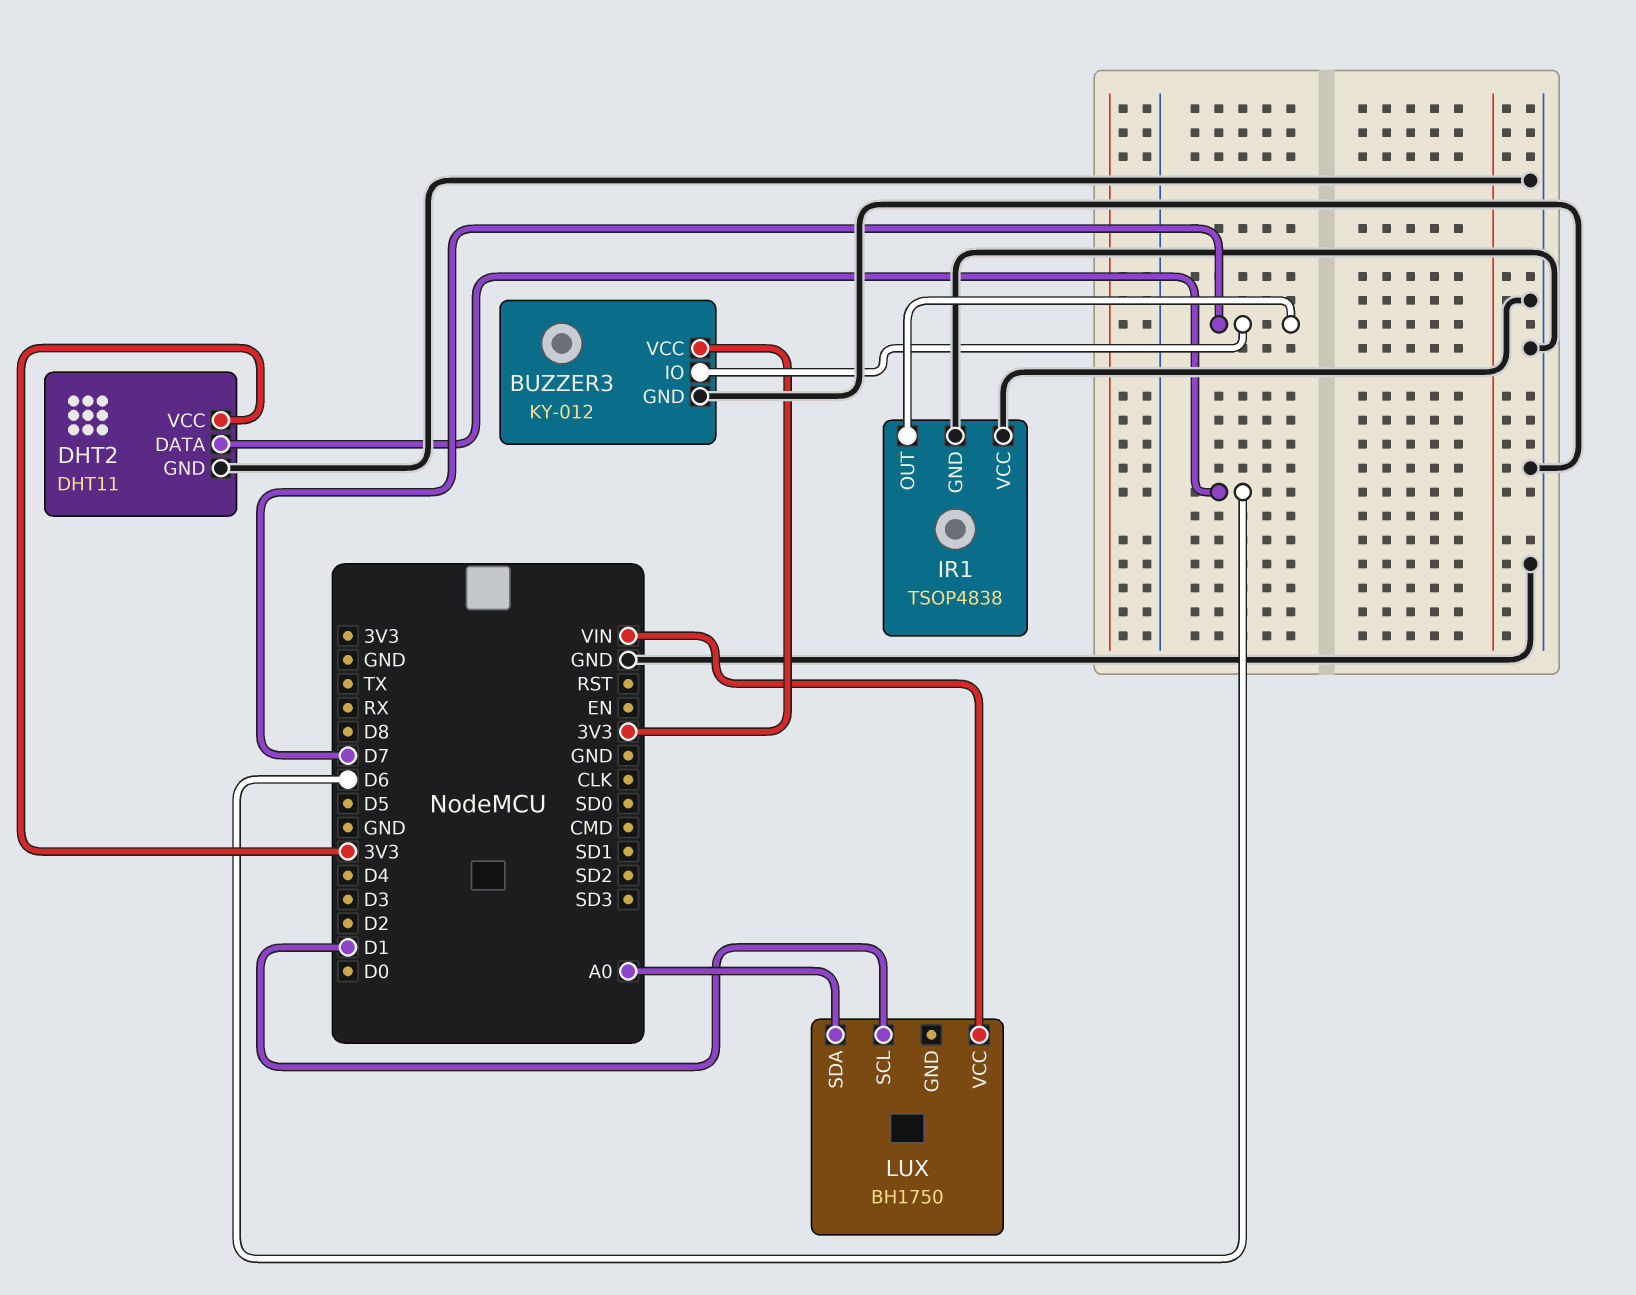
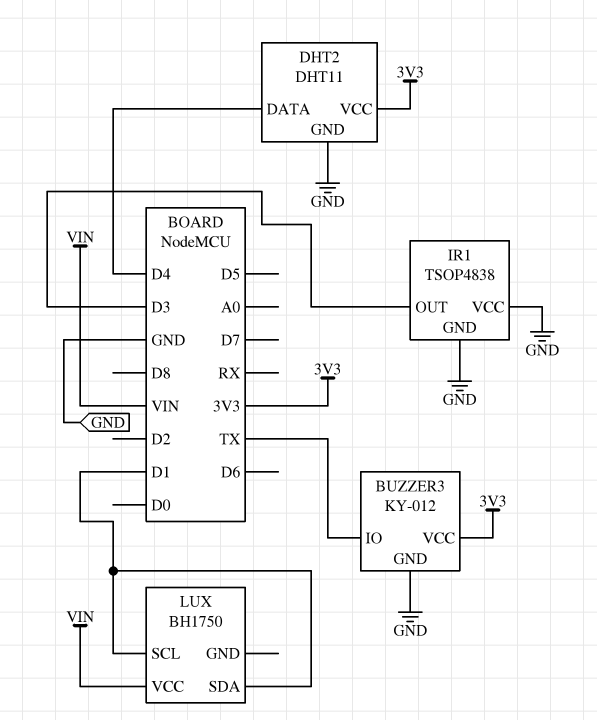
BUZZER3 pin IO: D7 -> TX
DHT2 pin DATA: D6 -> D4
IR1 pin OUT: D7 -> D3
LUX pin SDA: A0 -> D1

